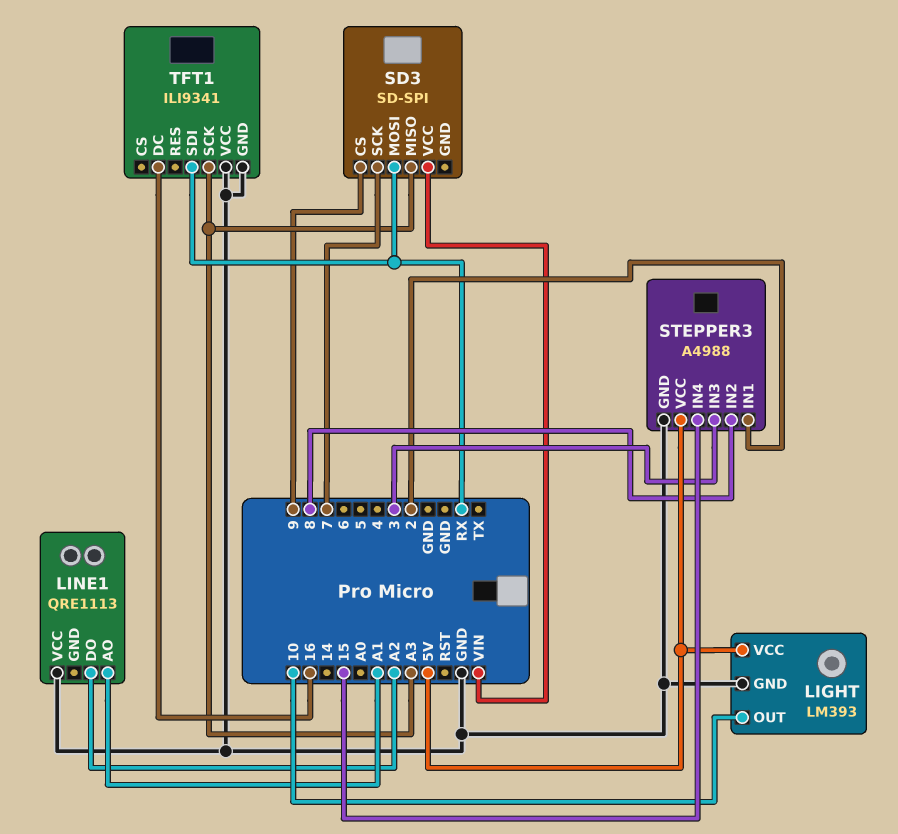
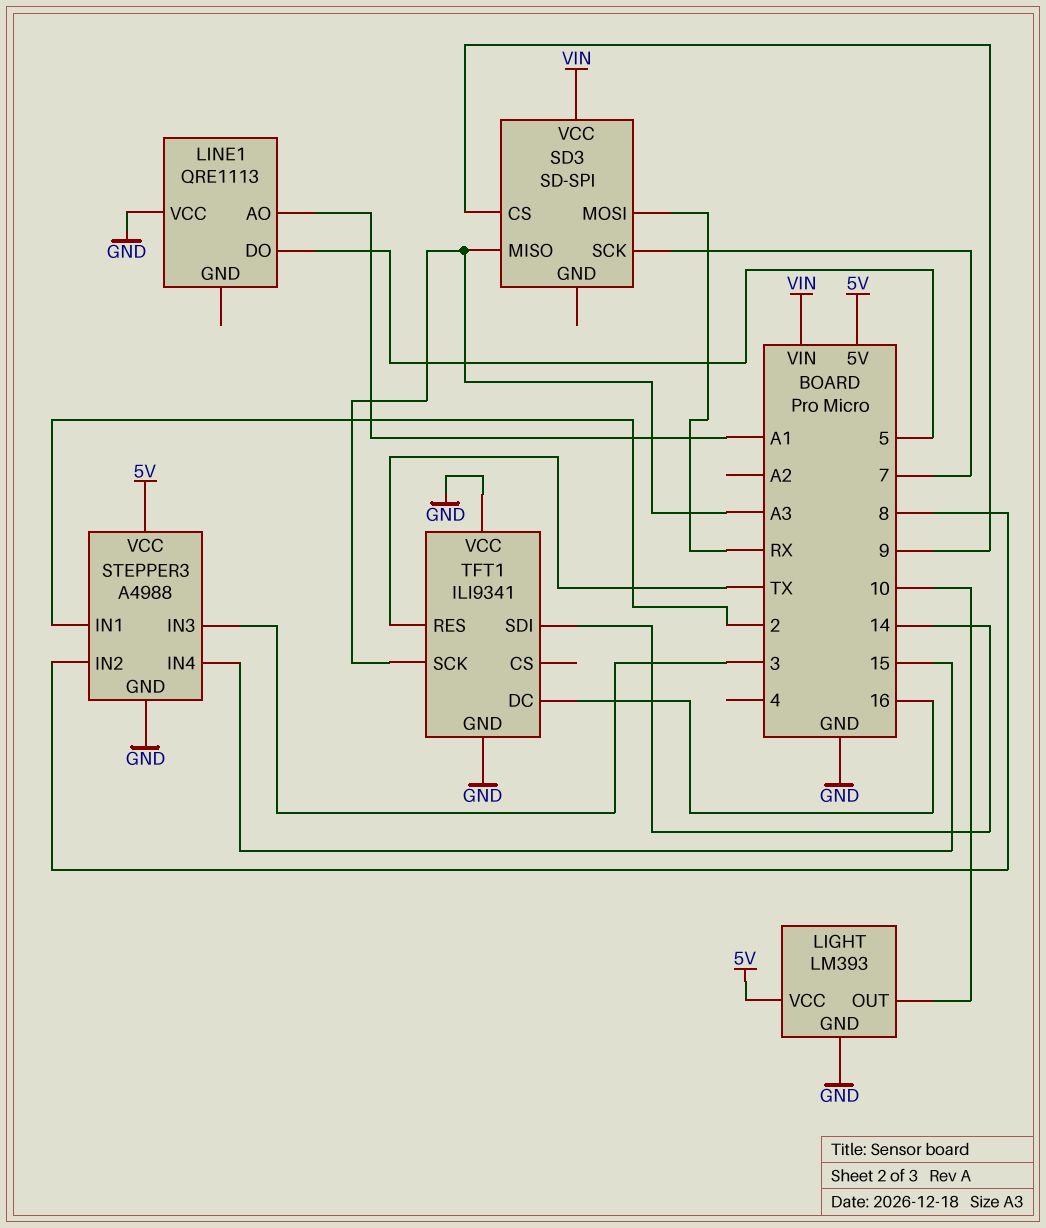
LINE1 pin DO: A2 -> 5
TFT1 pin RES: none -> TX
TFT1 pin SDI: RX -> 14

